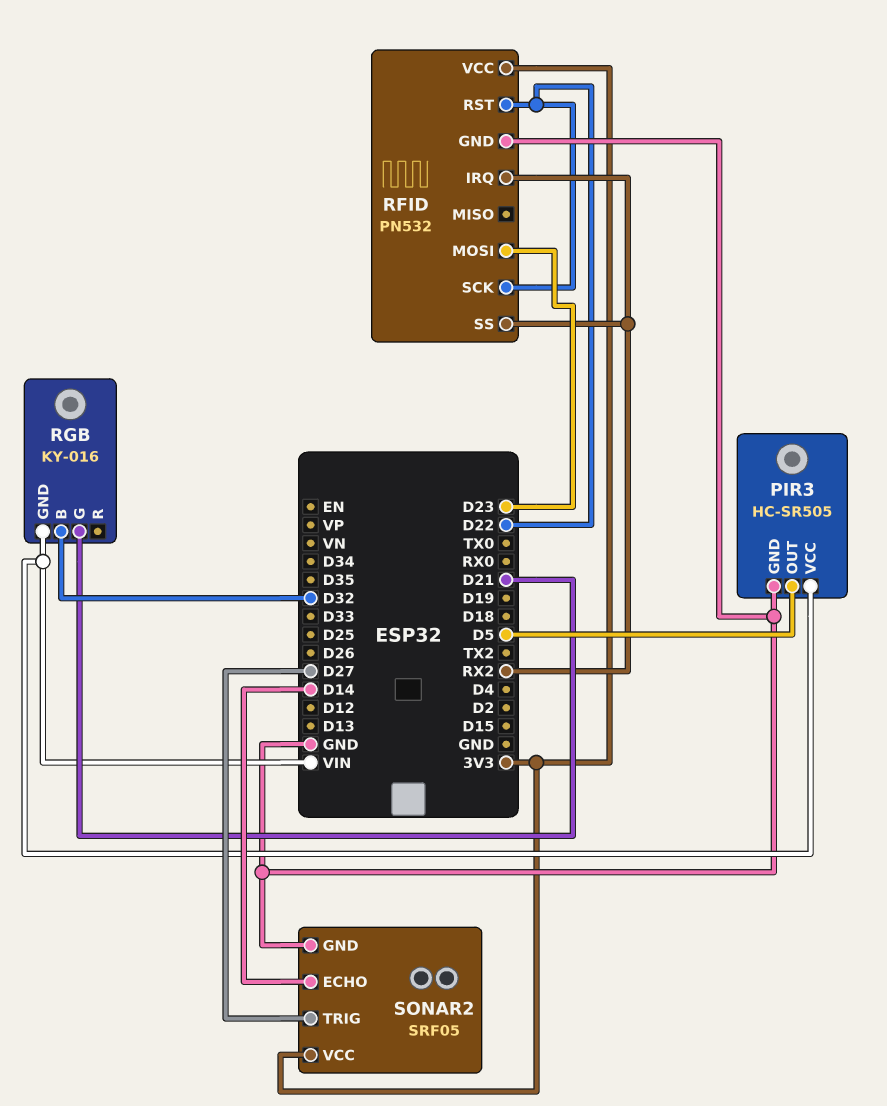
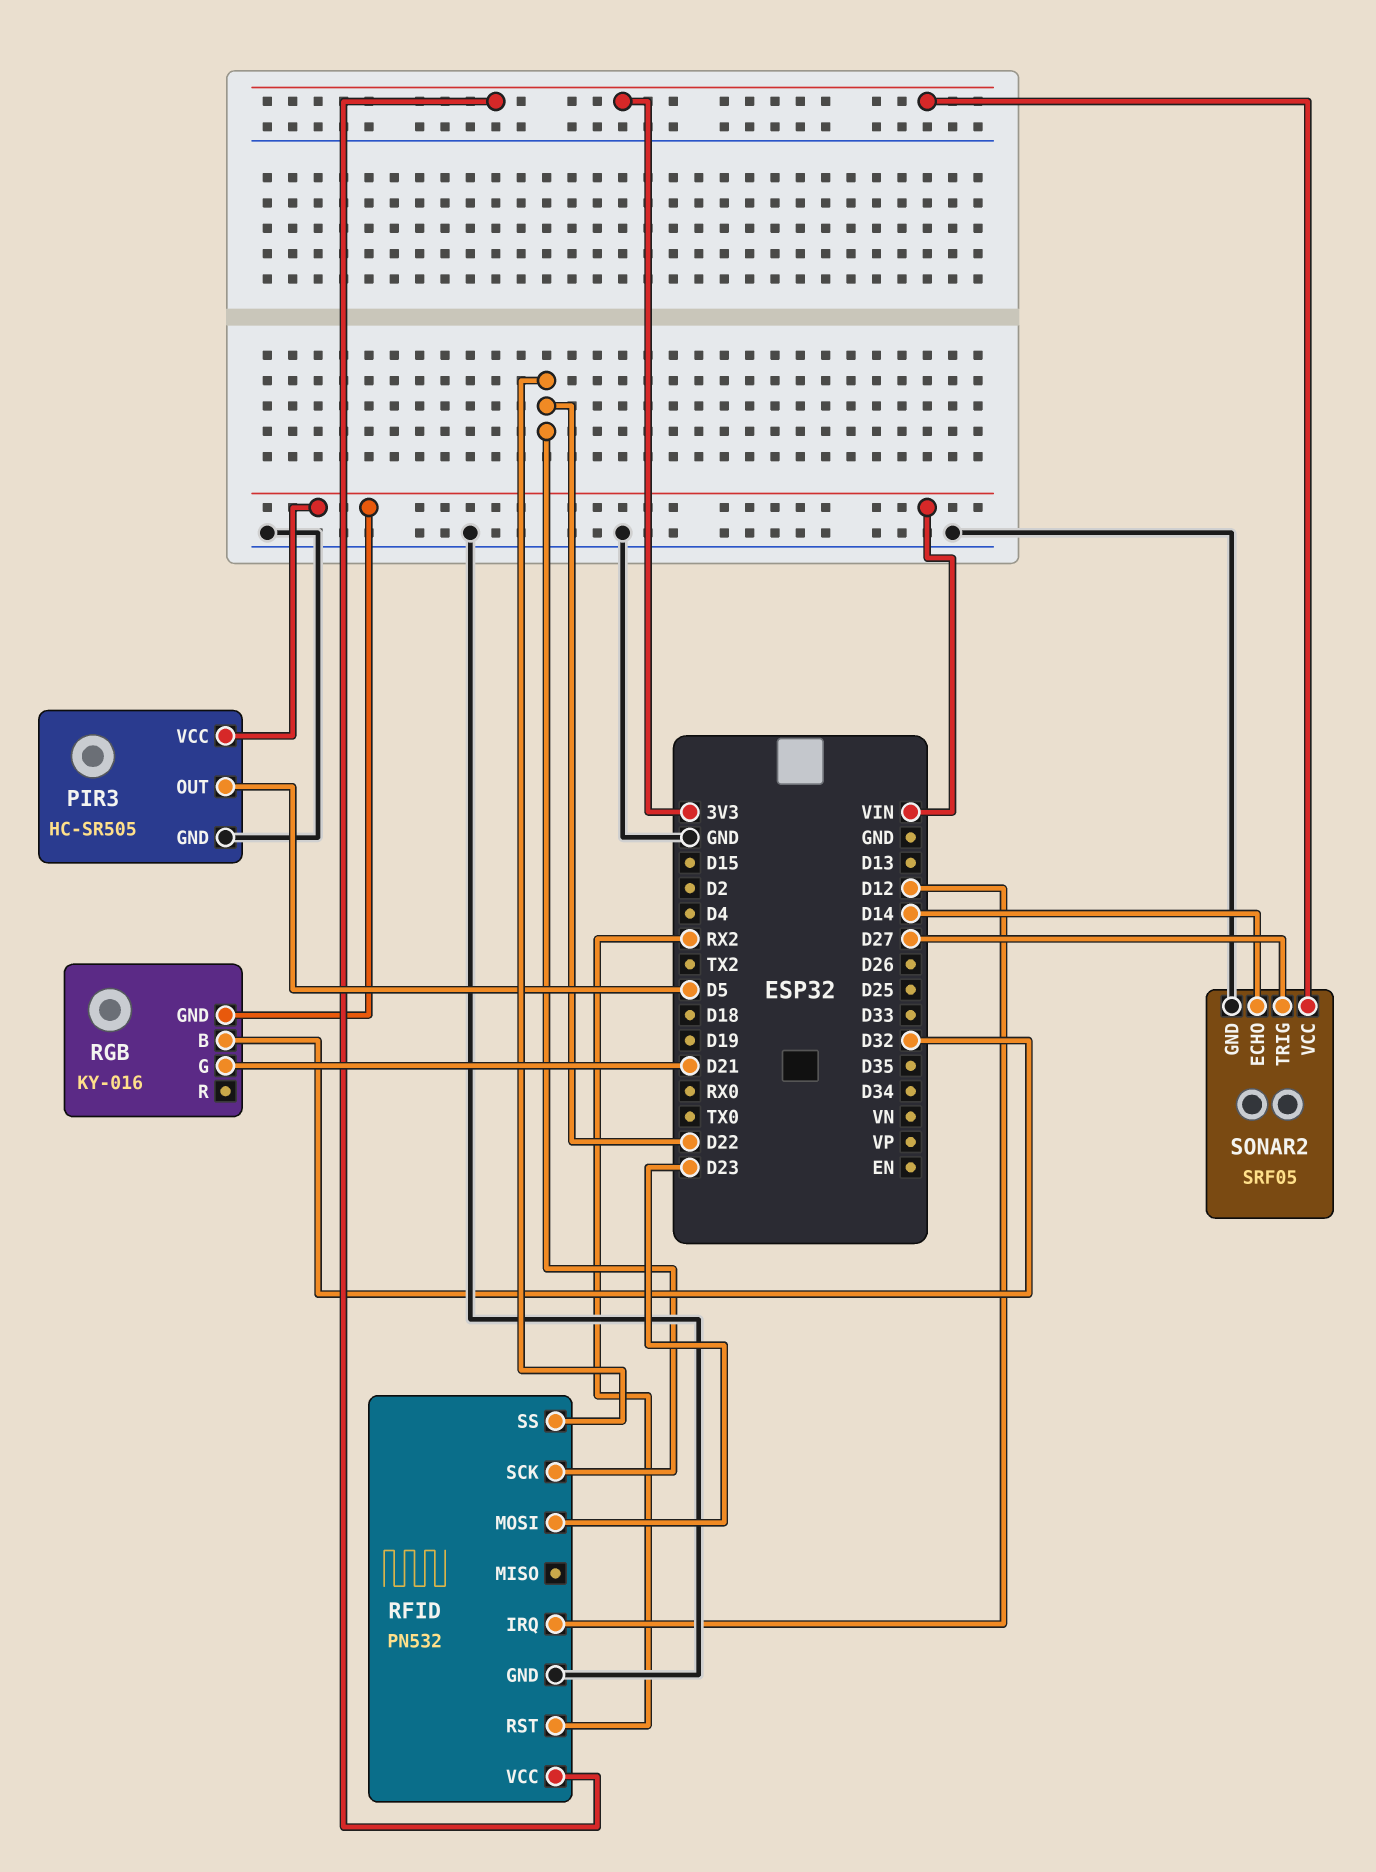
RFID pin IRQ: RX2 -> D12
RFID pin RST: D22 -> RX2
RFID pin SS: RX2 -> D22

